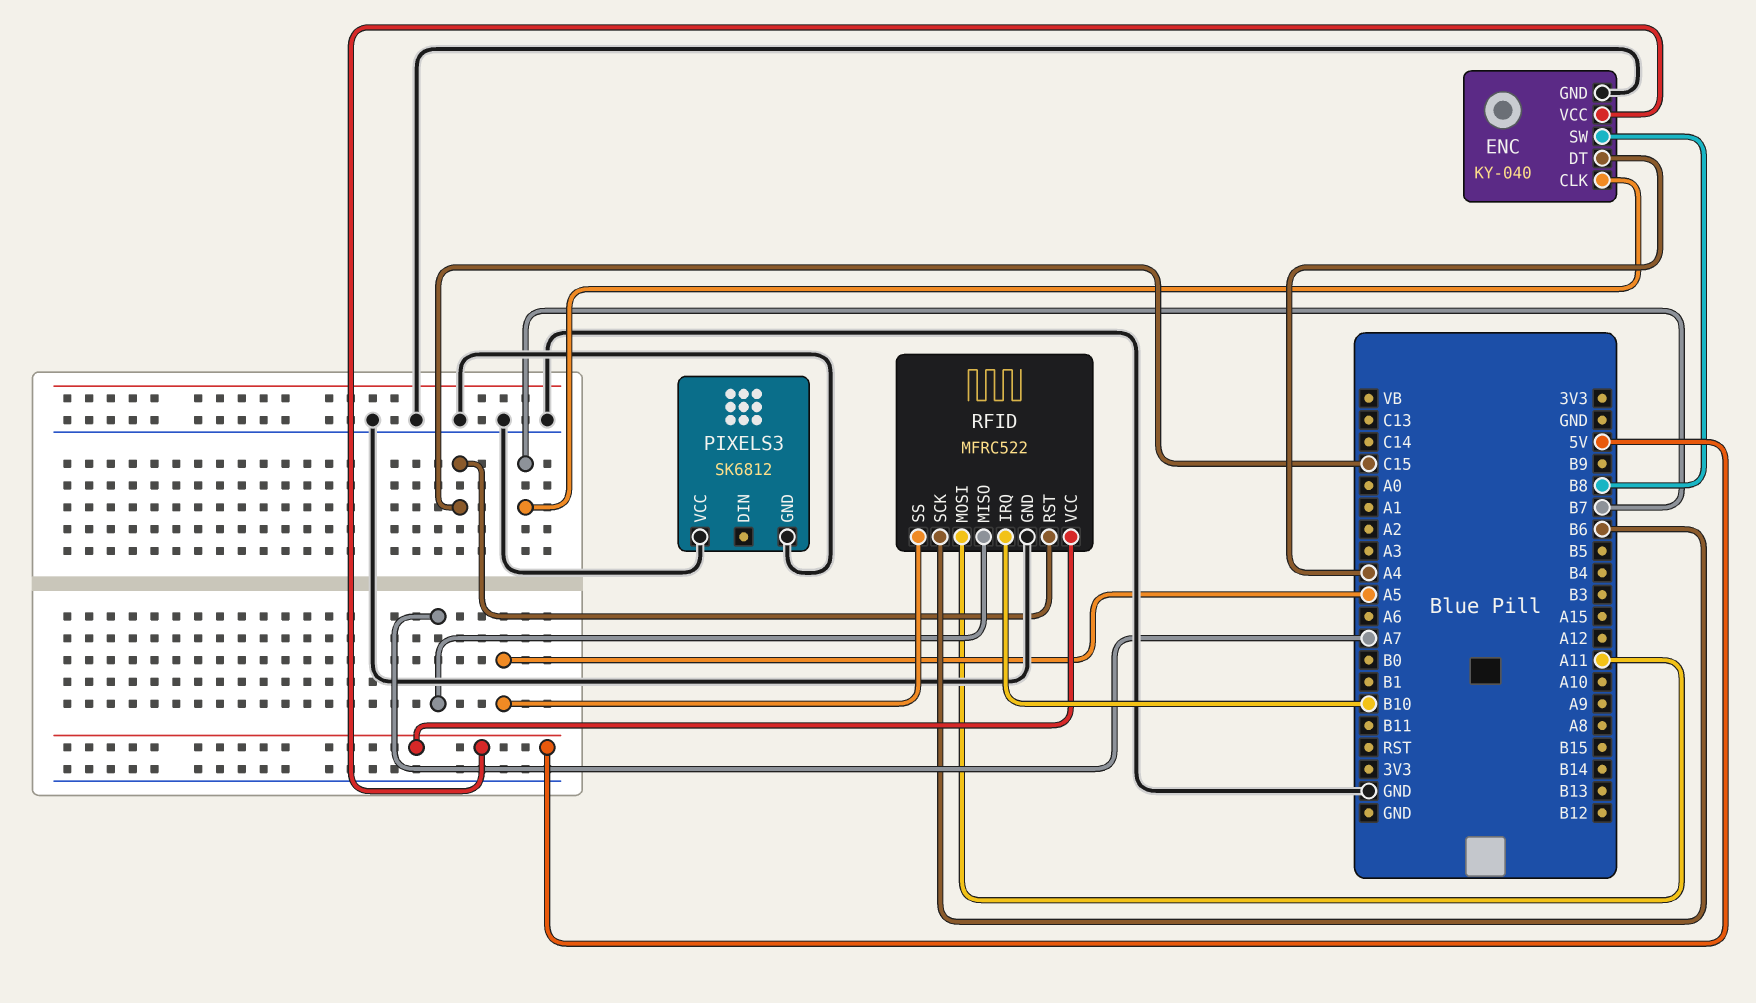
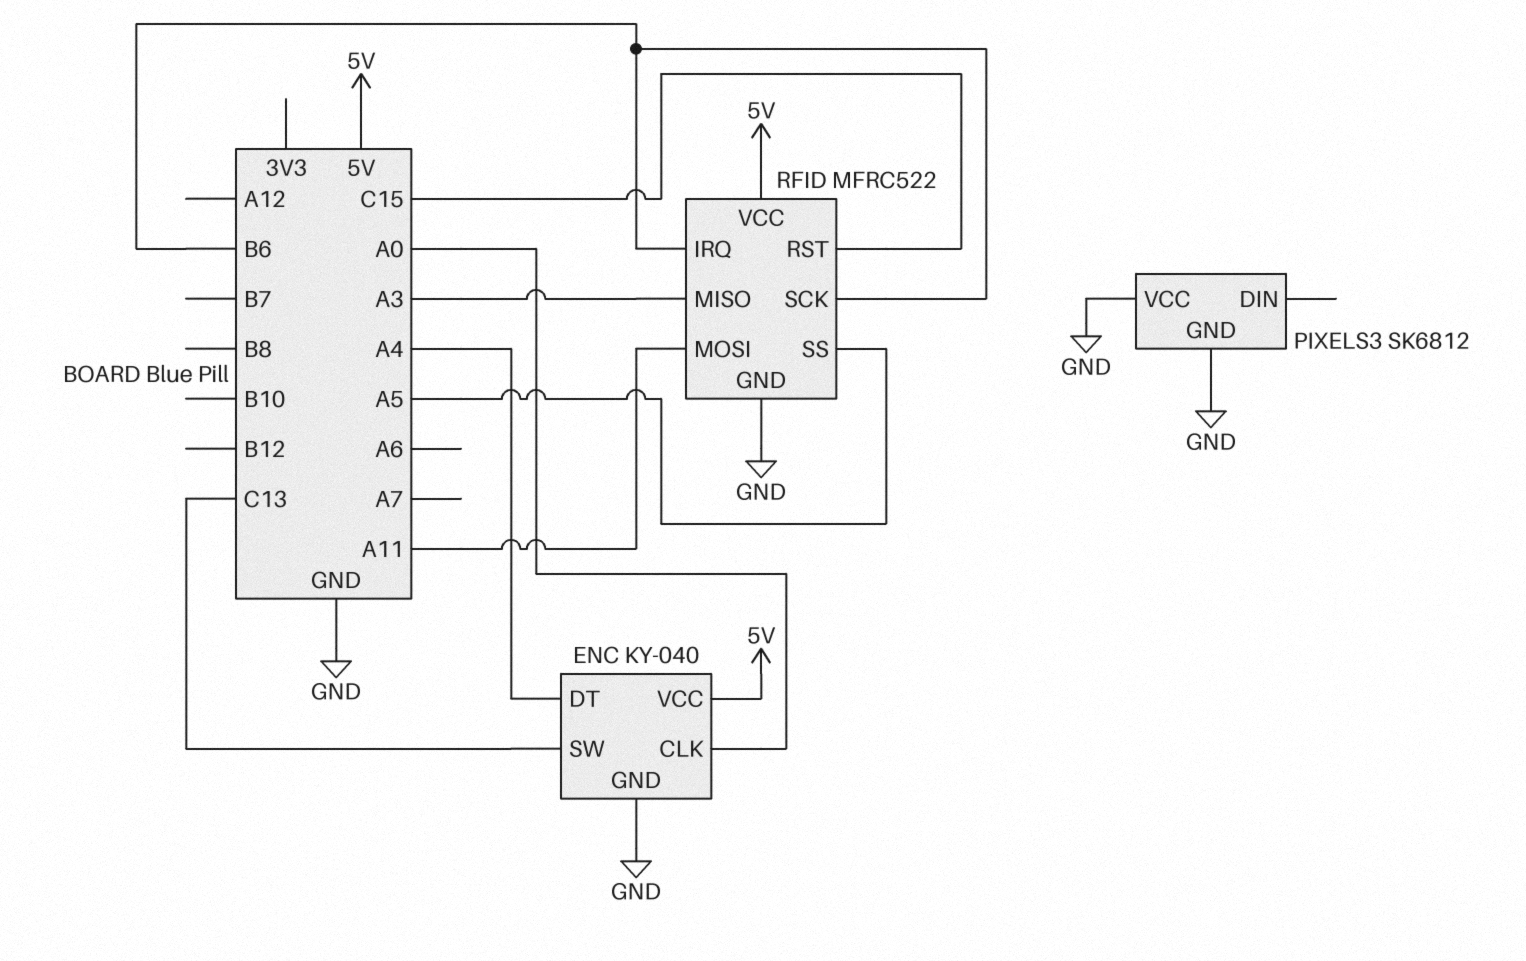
ENC pin CLK: B7 -> A0
ENC pin SW: B8 -> C13
RFID pin IRQ: B10 -> B6
RFID pin MISO: A7 -> A3

